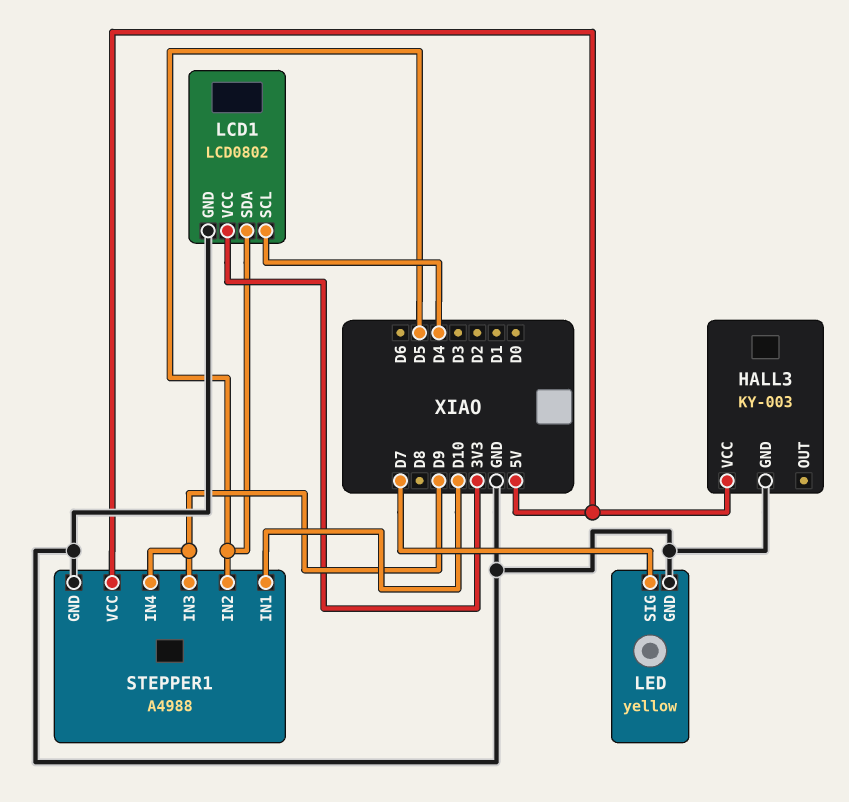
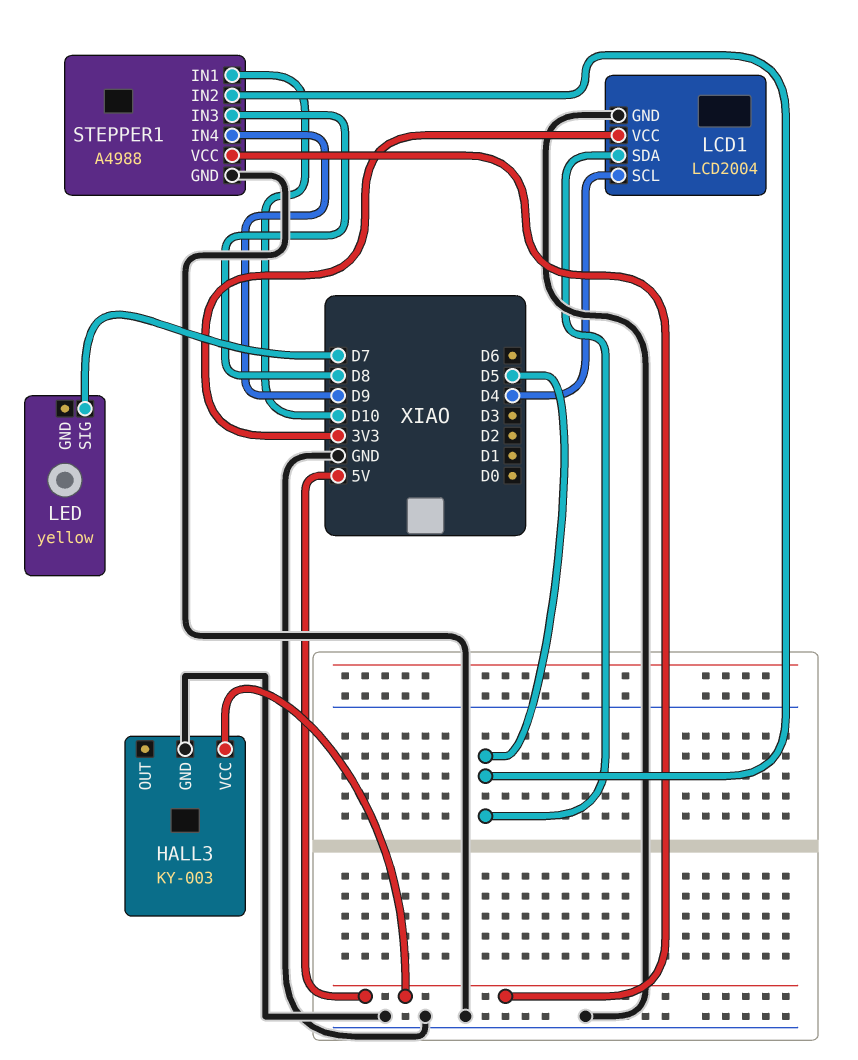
LCD1: LCD0802 -> LCD2004
LED pin GND: GND -> none
STEPPER1 pin IN3: D9 -> D8

